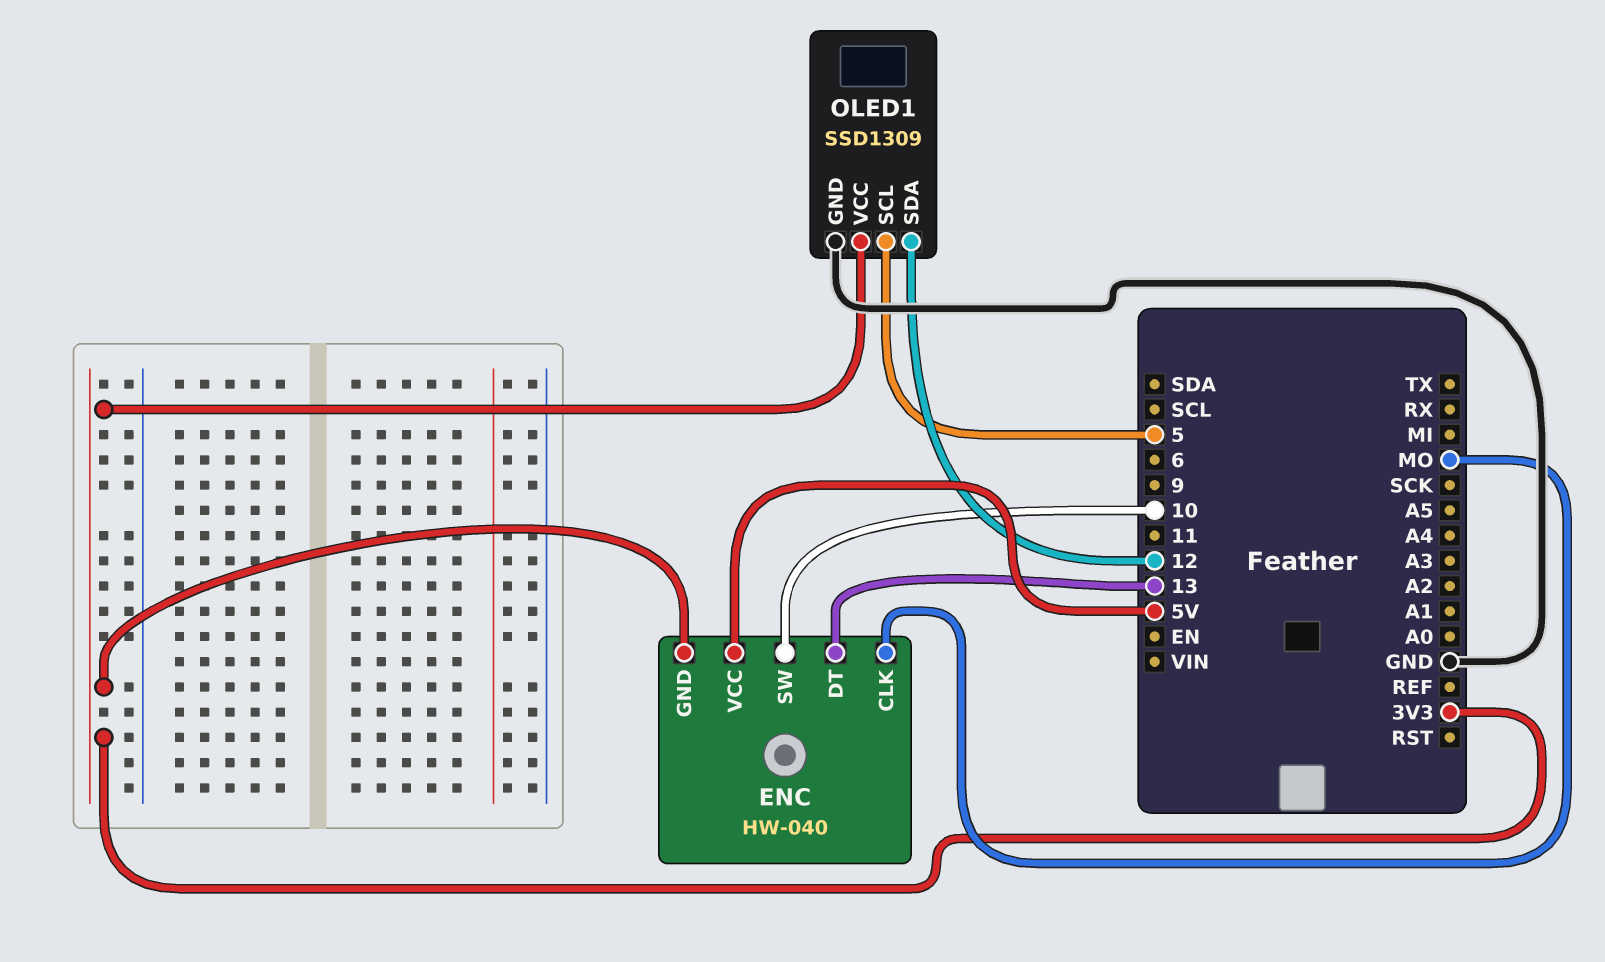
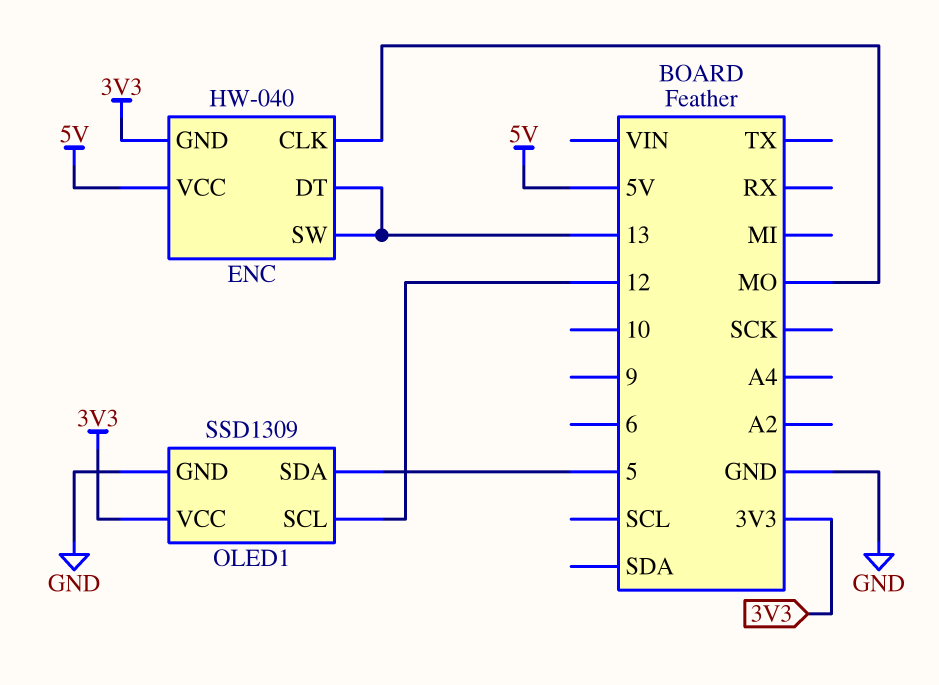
ENC pin SW: 10 -> 13
OLED1 pin SCL: 5 -> 12
OLED1 pin SDA: 12 -> 5

